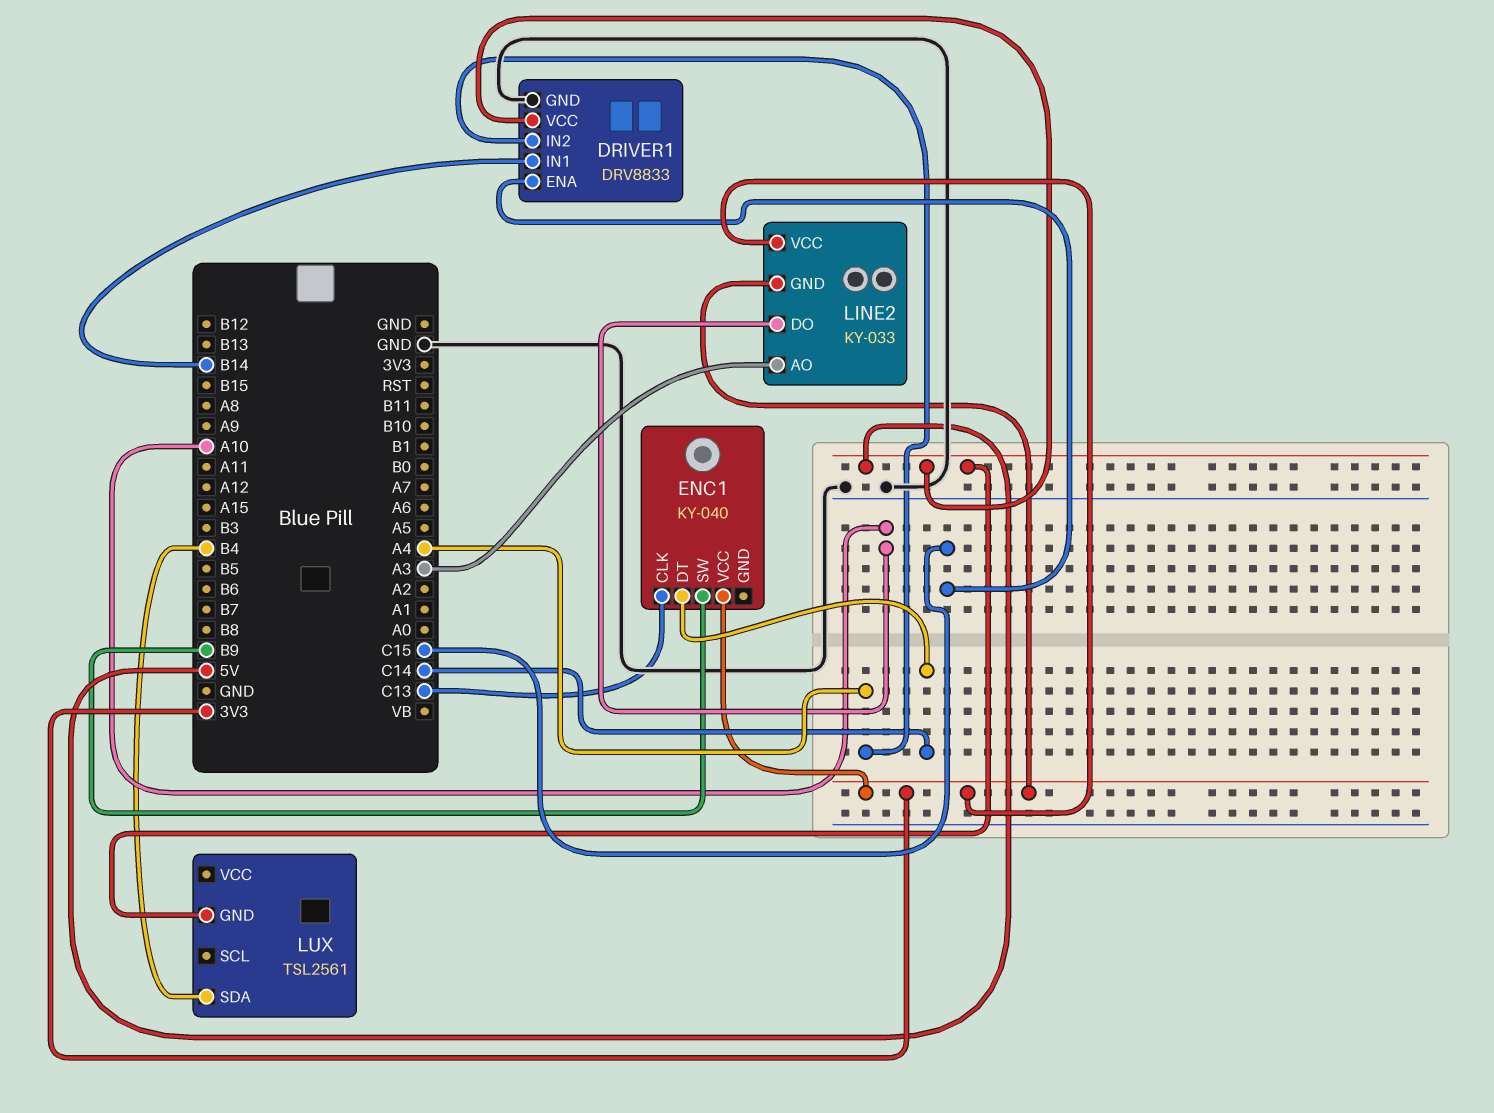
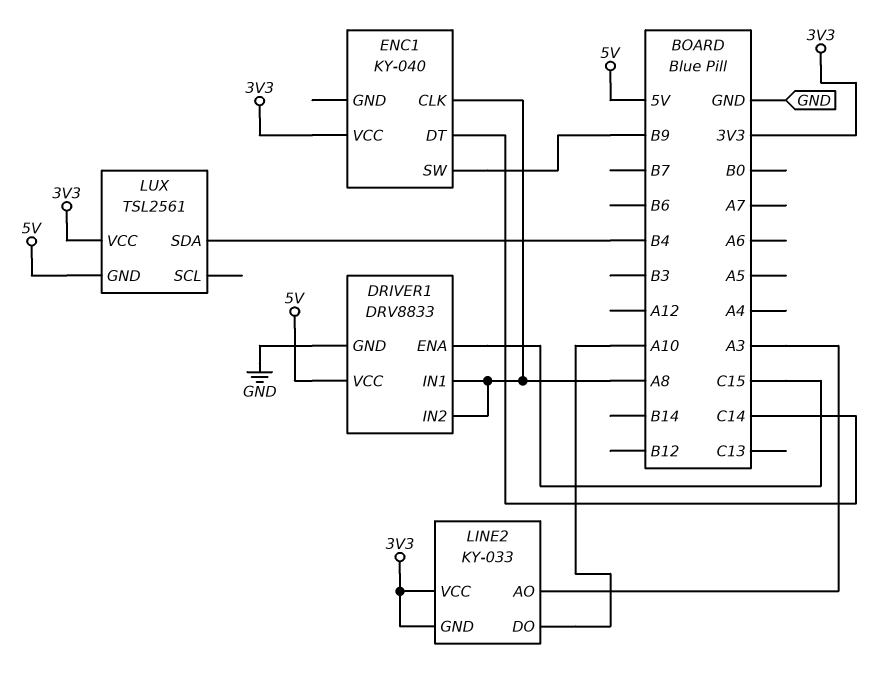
DRIVER1 pin IN1: B14 -> A8
DRIVER1 pin IN2: A4 -> A8
ENC1 pin CLK: C13 -> A8
LUX pin VCC: none -> 3V3

